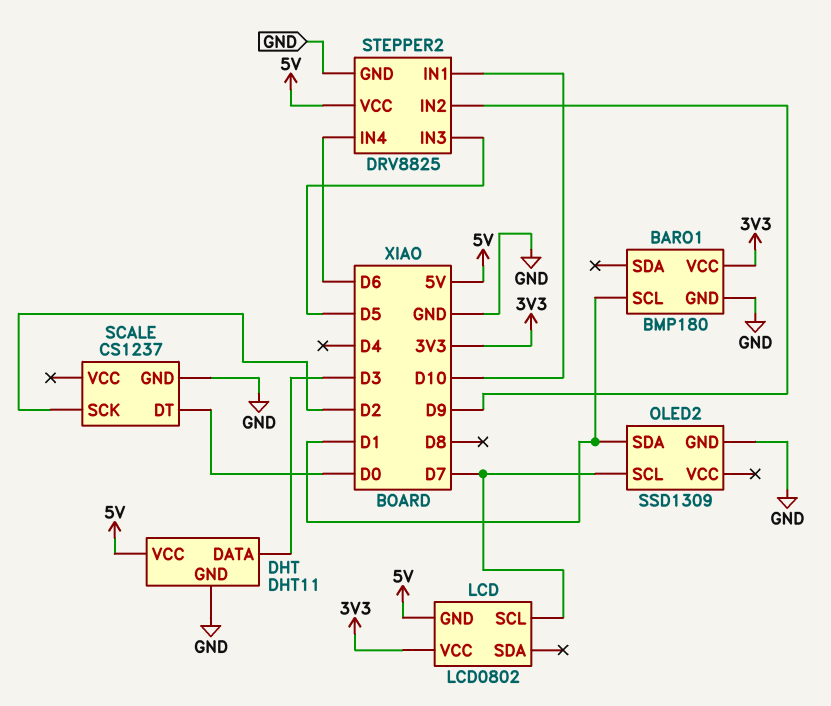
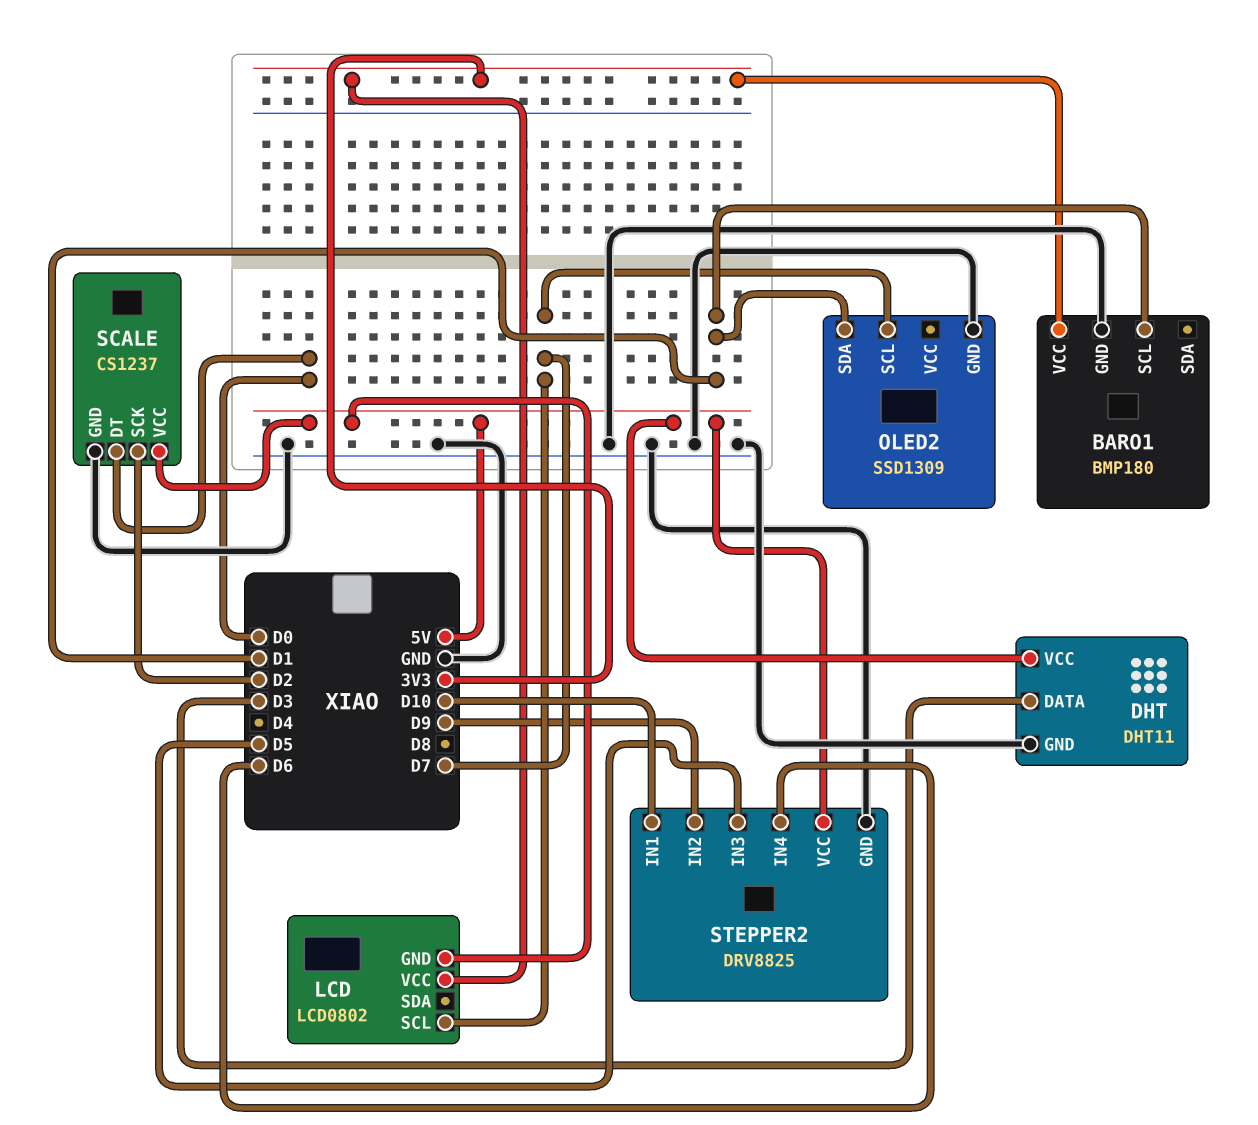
SCALE pin VCC: none -> 5V

